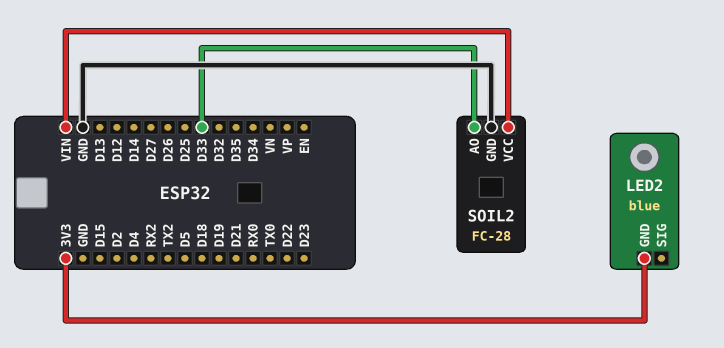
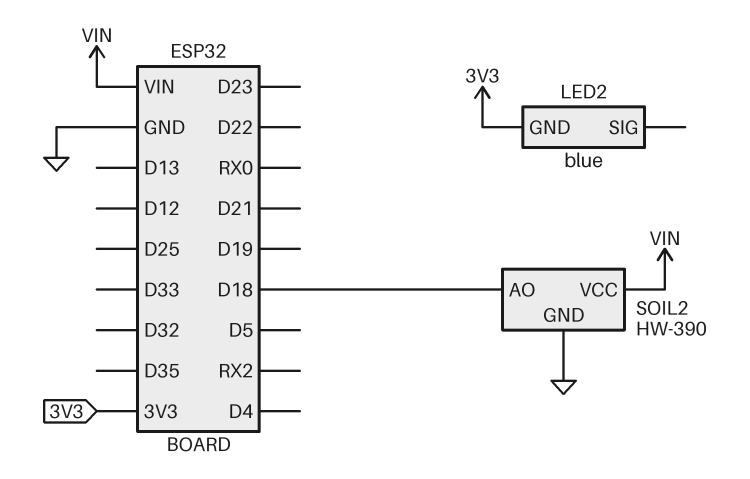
SOIL2: FC-28 -> HW-390
SOIL2 pin AO: D33 -> D18

